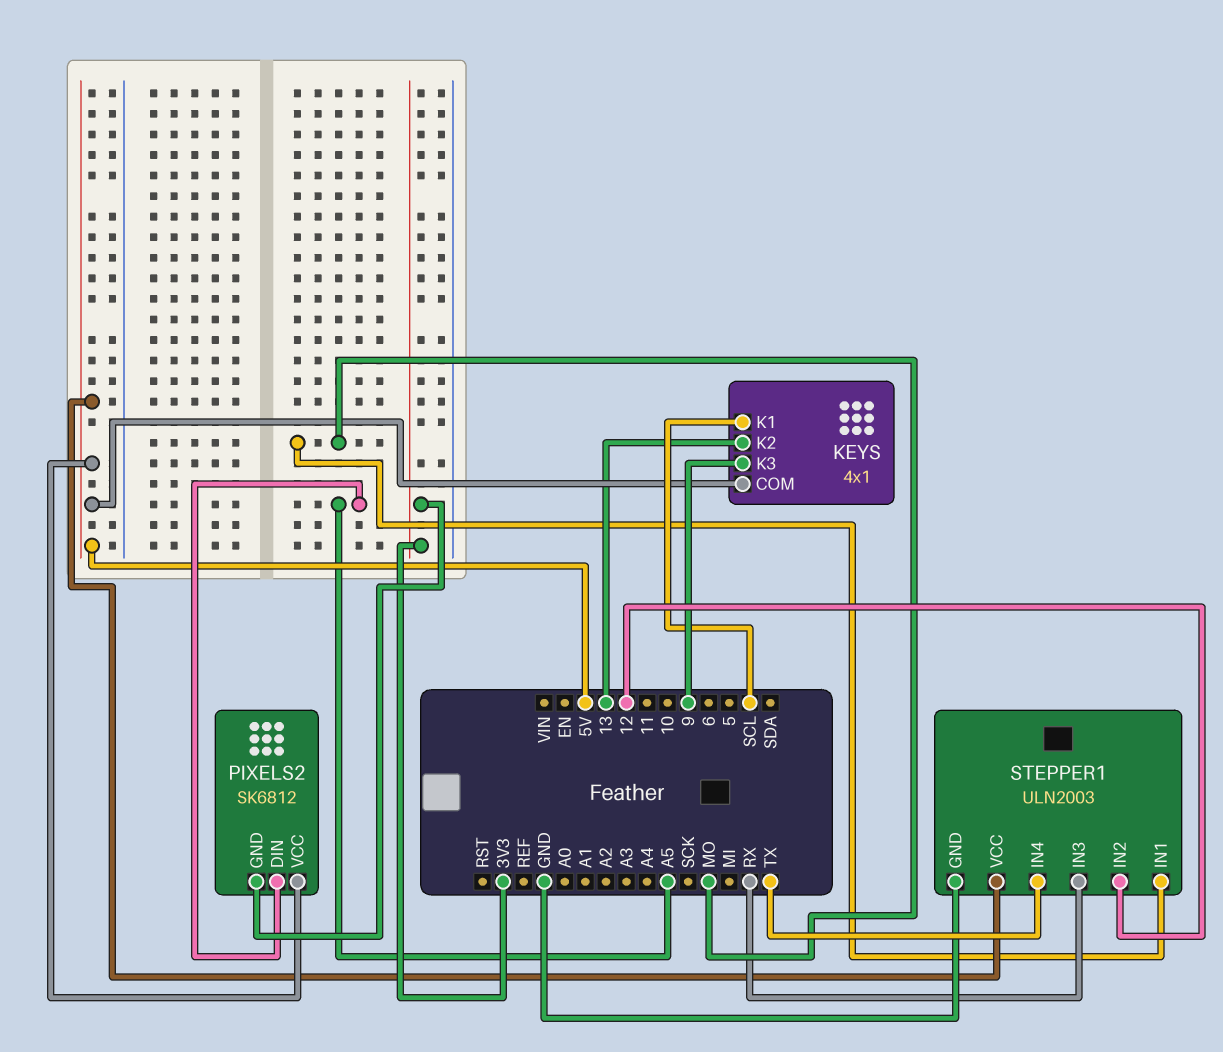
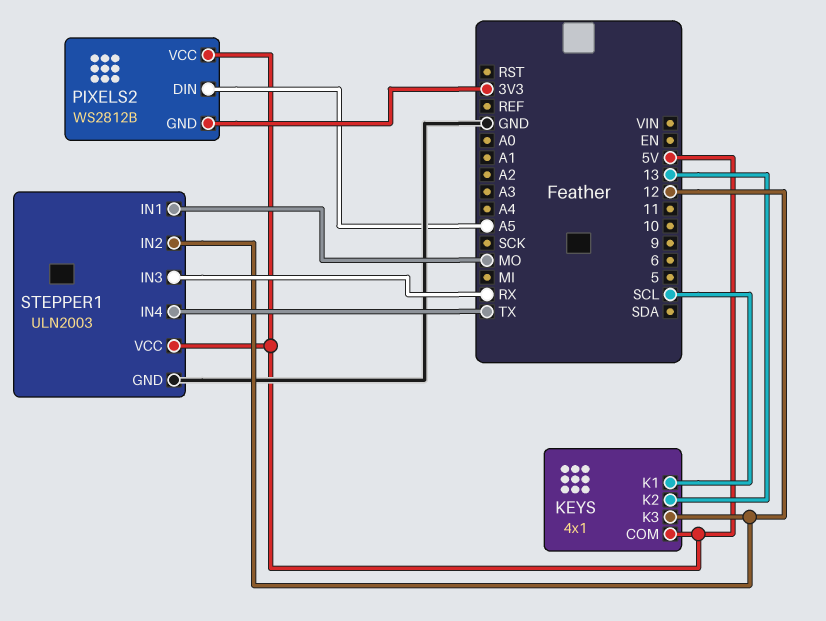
KEYS pin K3: 9 -> 12
PIXELS2: SK6812 -> WS2812B

